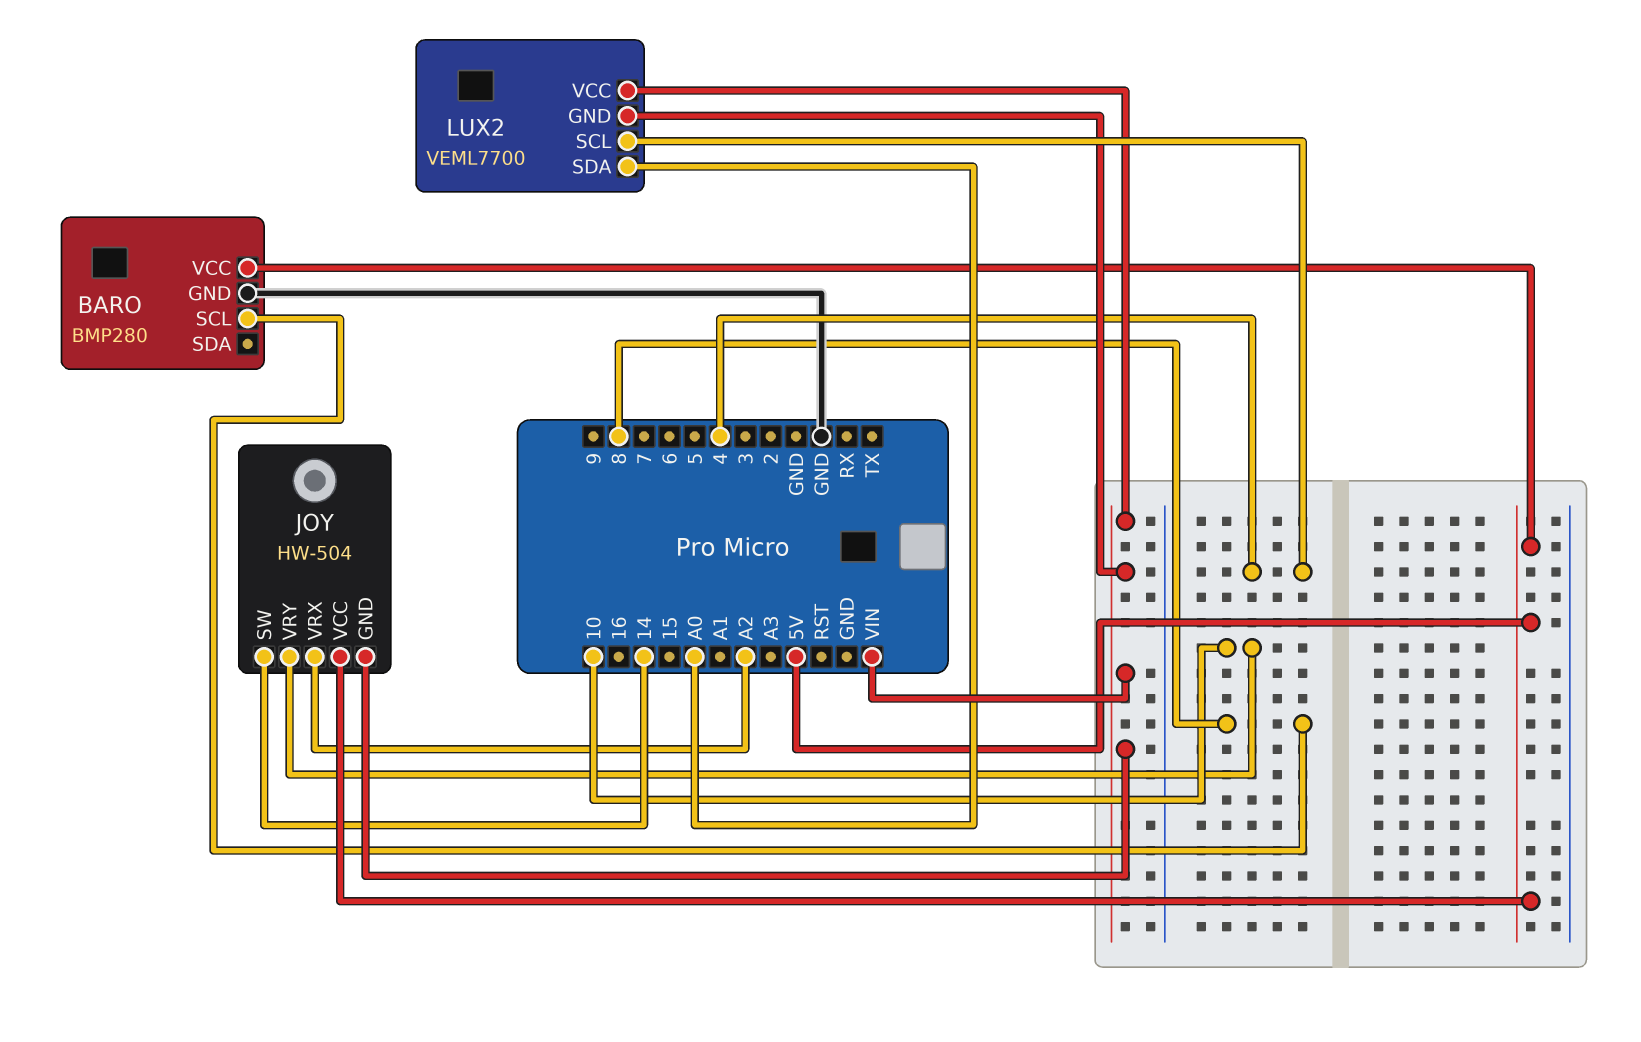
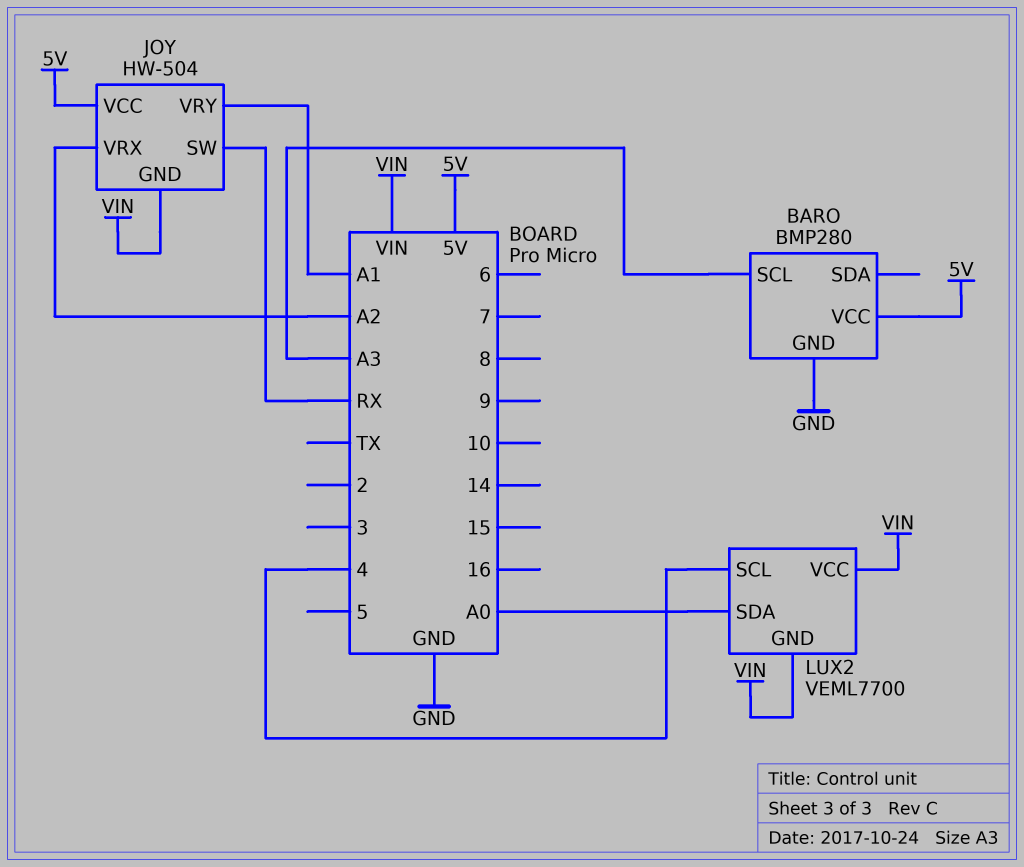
BARO pin SCL: 8 -> A3
JOY pin SW: 14 -> RX
JOY pin VRY: 10 -> A1

